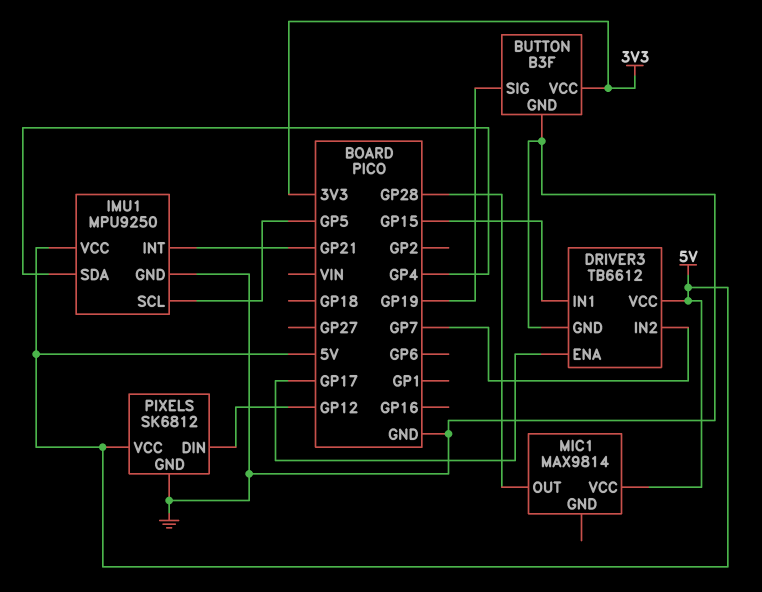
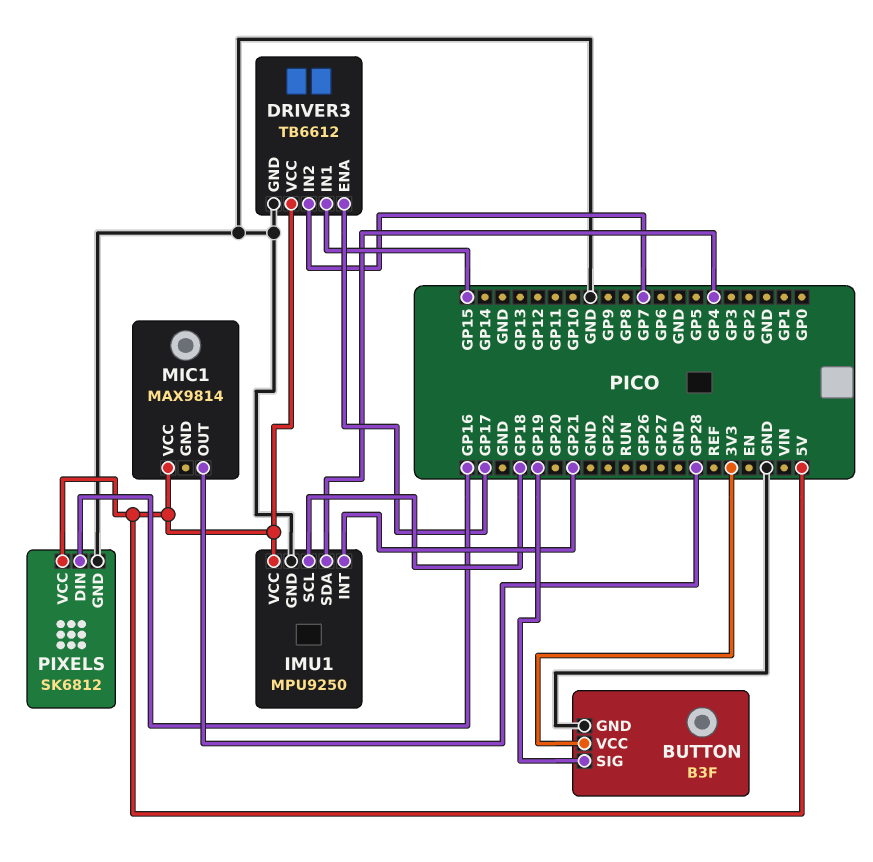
IMU1 pin SCL: GP5 -> GP18
PIXELS pin DIN: GP12 -> GP16

